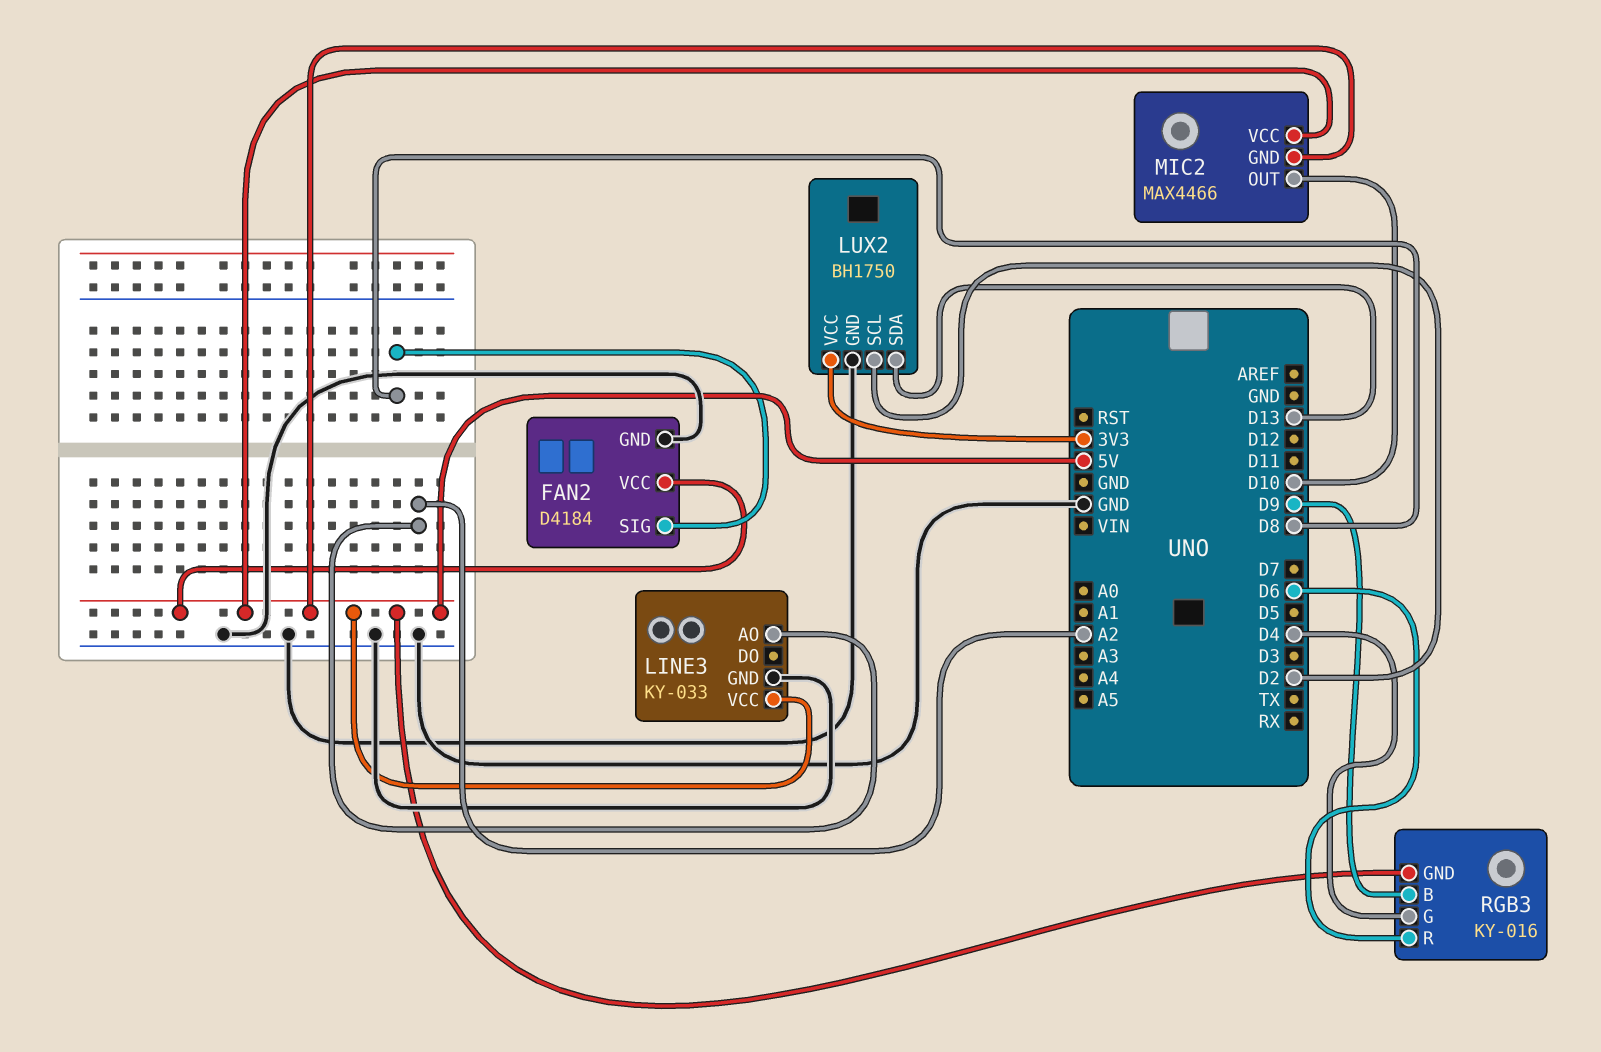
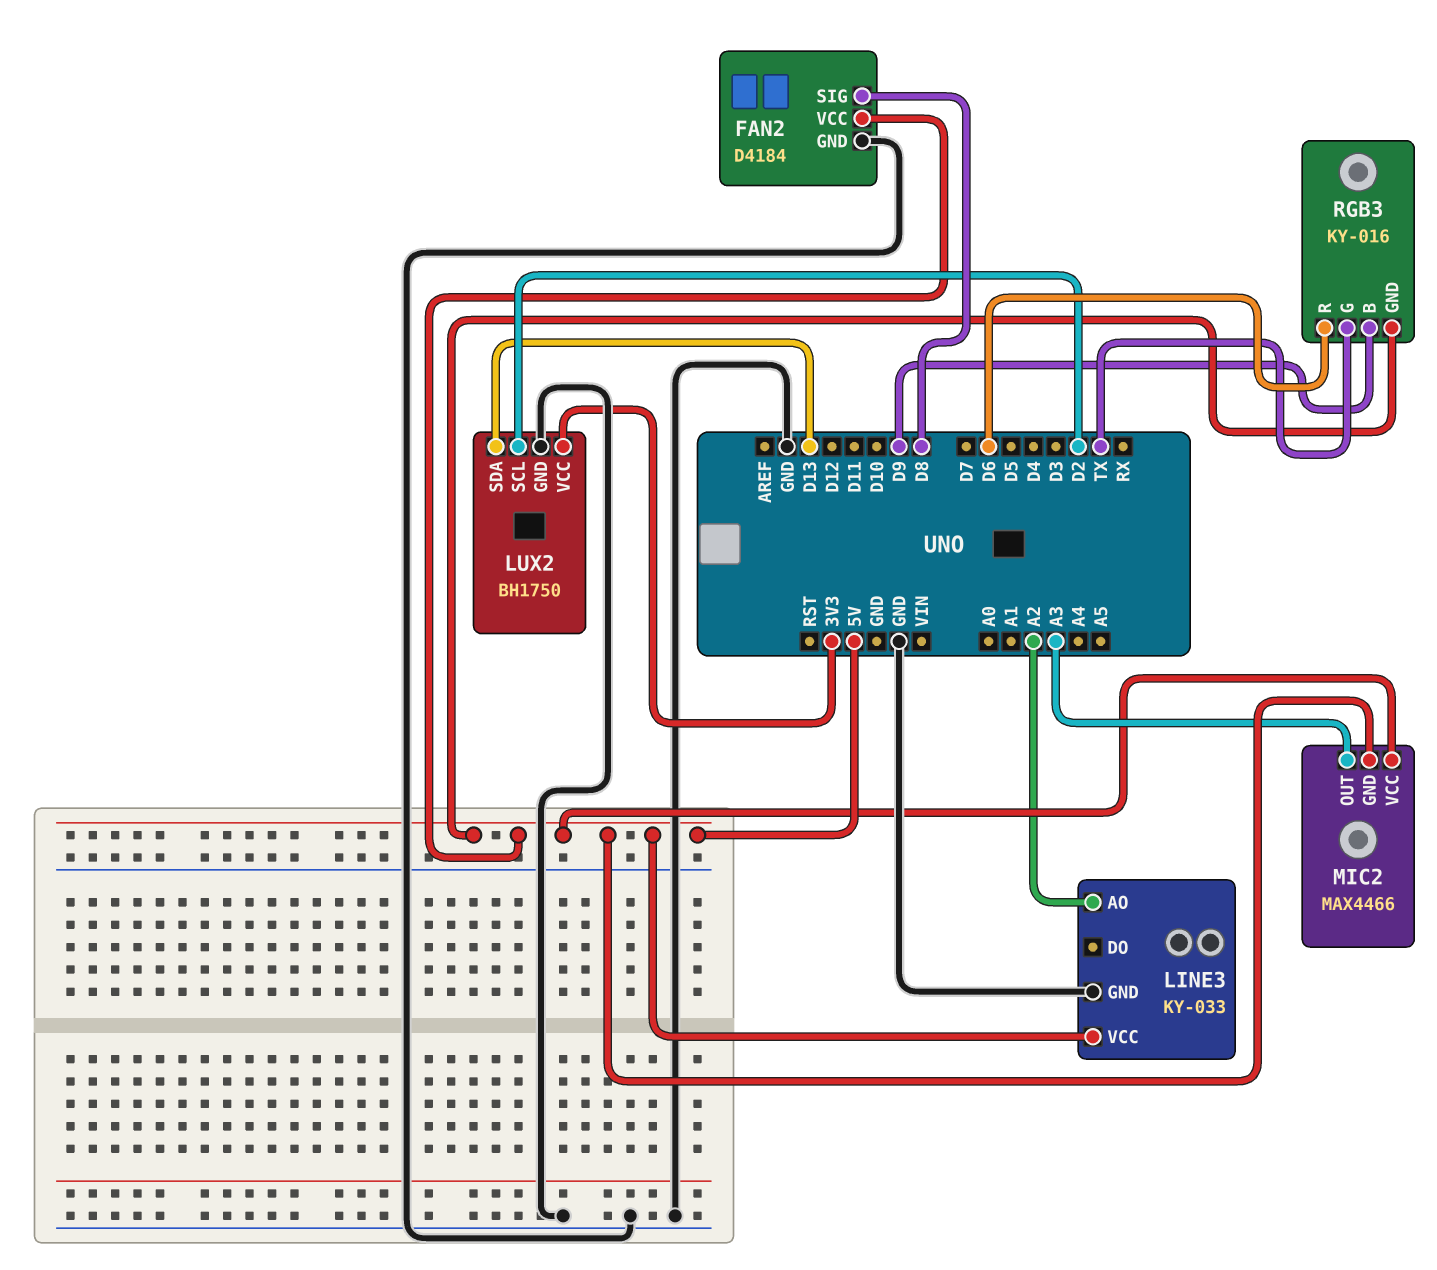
MIC2 pin OUT: D10 -> A3
RGB3 pin G: D4 -> TX

